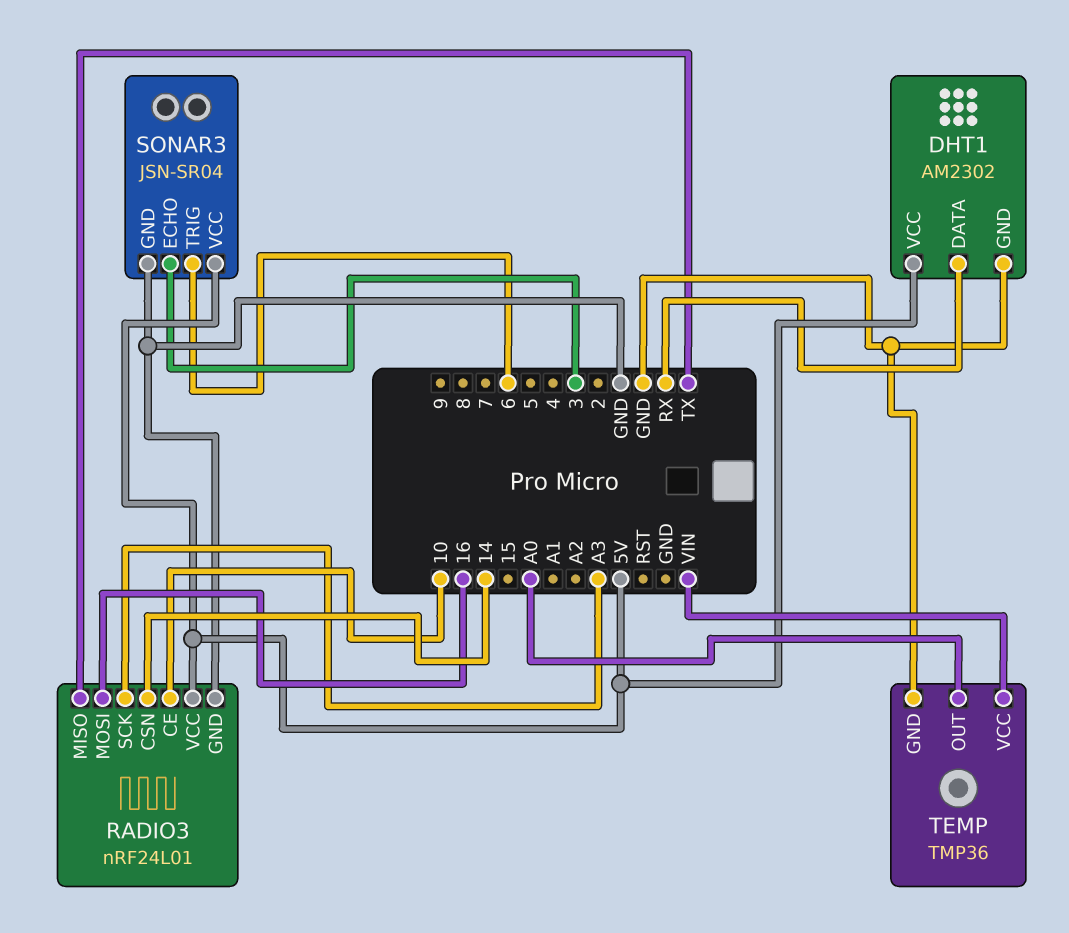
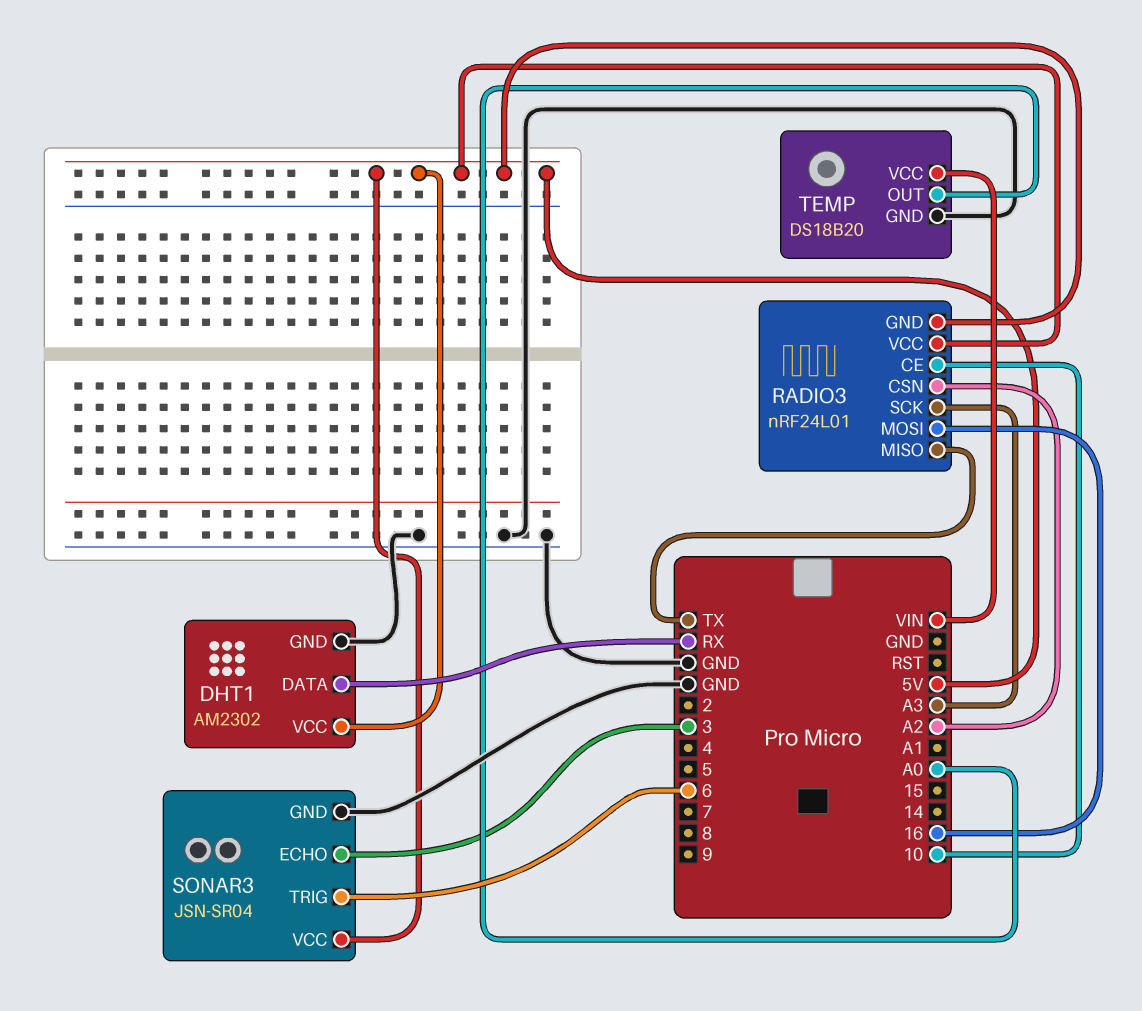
RADIO3 pin CSN: 14 -> A2
RADIO3 pin GND: GND -> 5V
TEMP: TMP36 -> DS18B20

